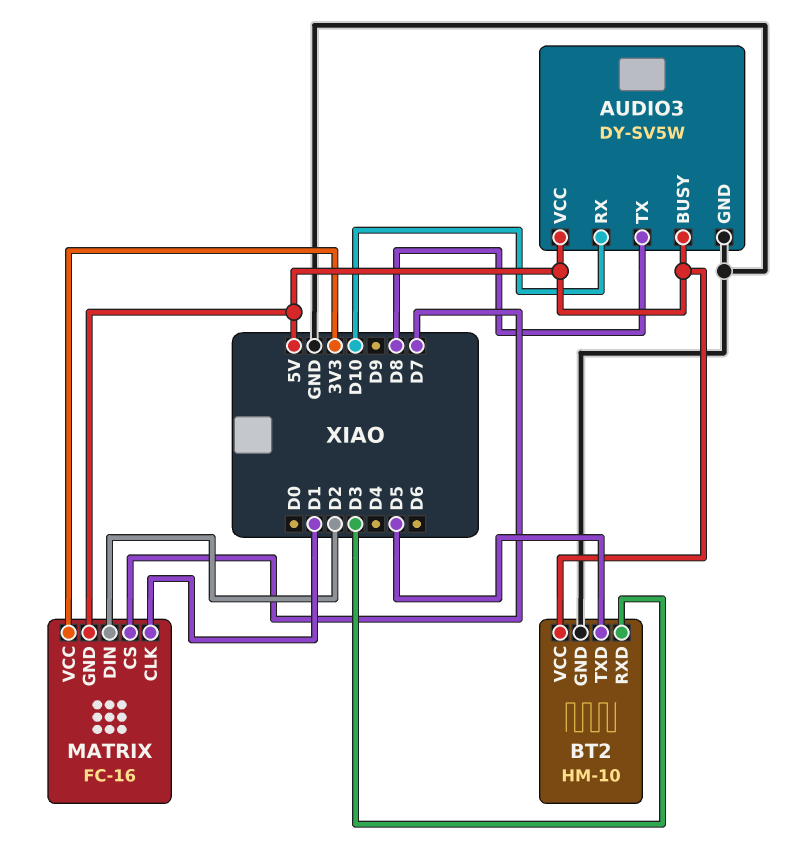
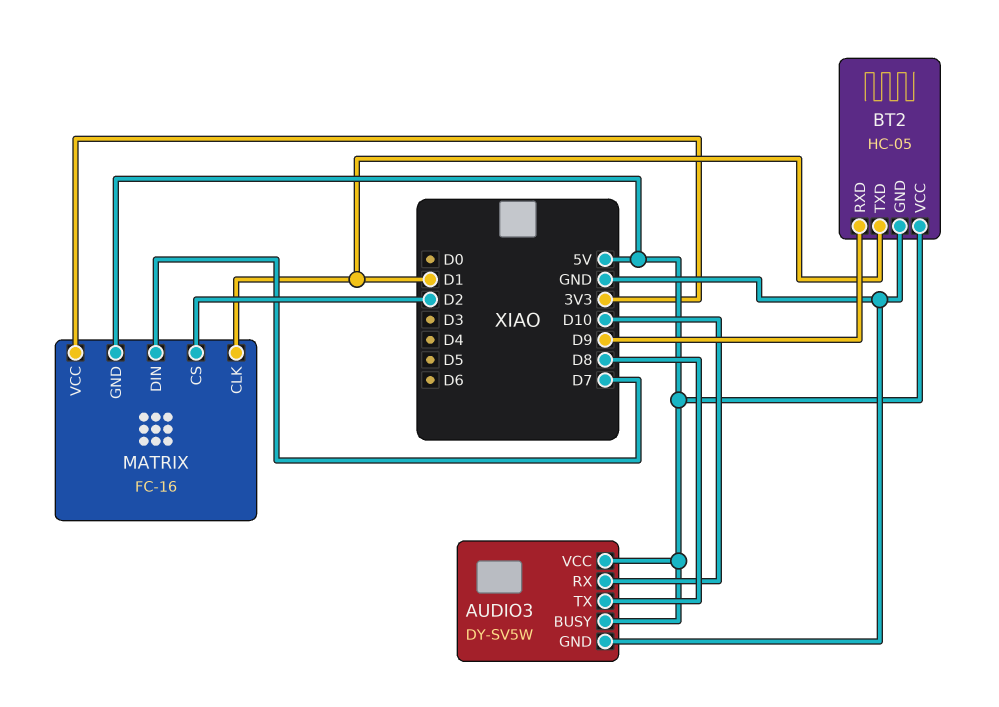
BT2: HM-10 -> HC-05
BT2 pin RXD: D3 -> D9
BT2 pin TXD: D5 -> D1
MATRIX pin CS: D7 -> D2
MATRIX pin DIN: D2 -> D7

